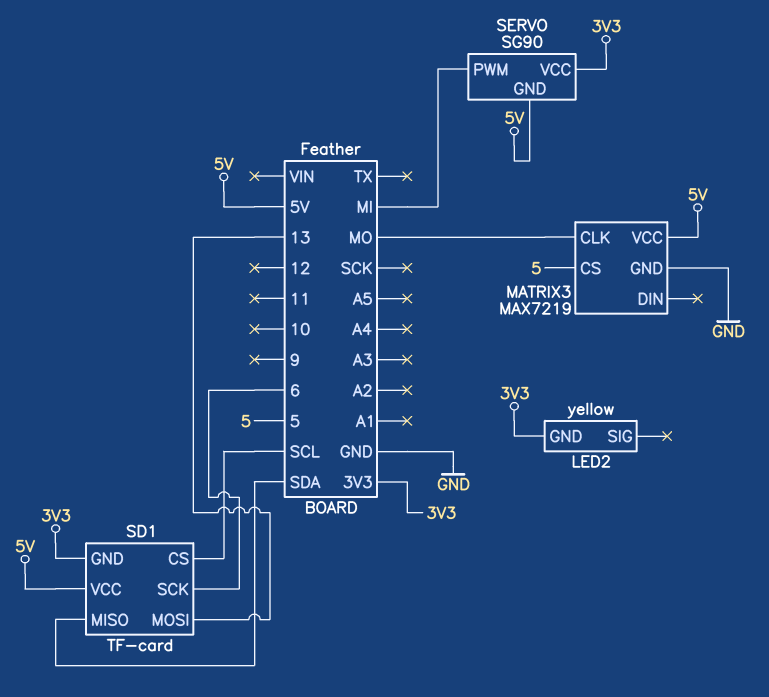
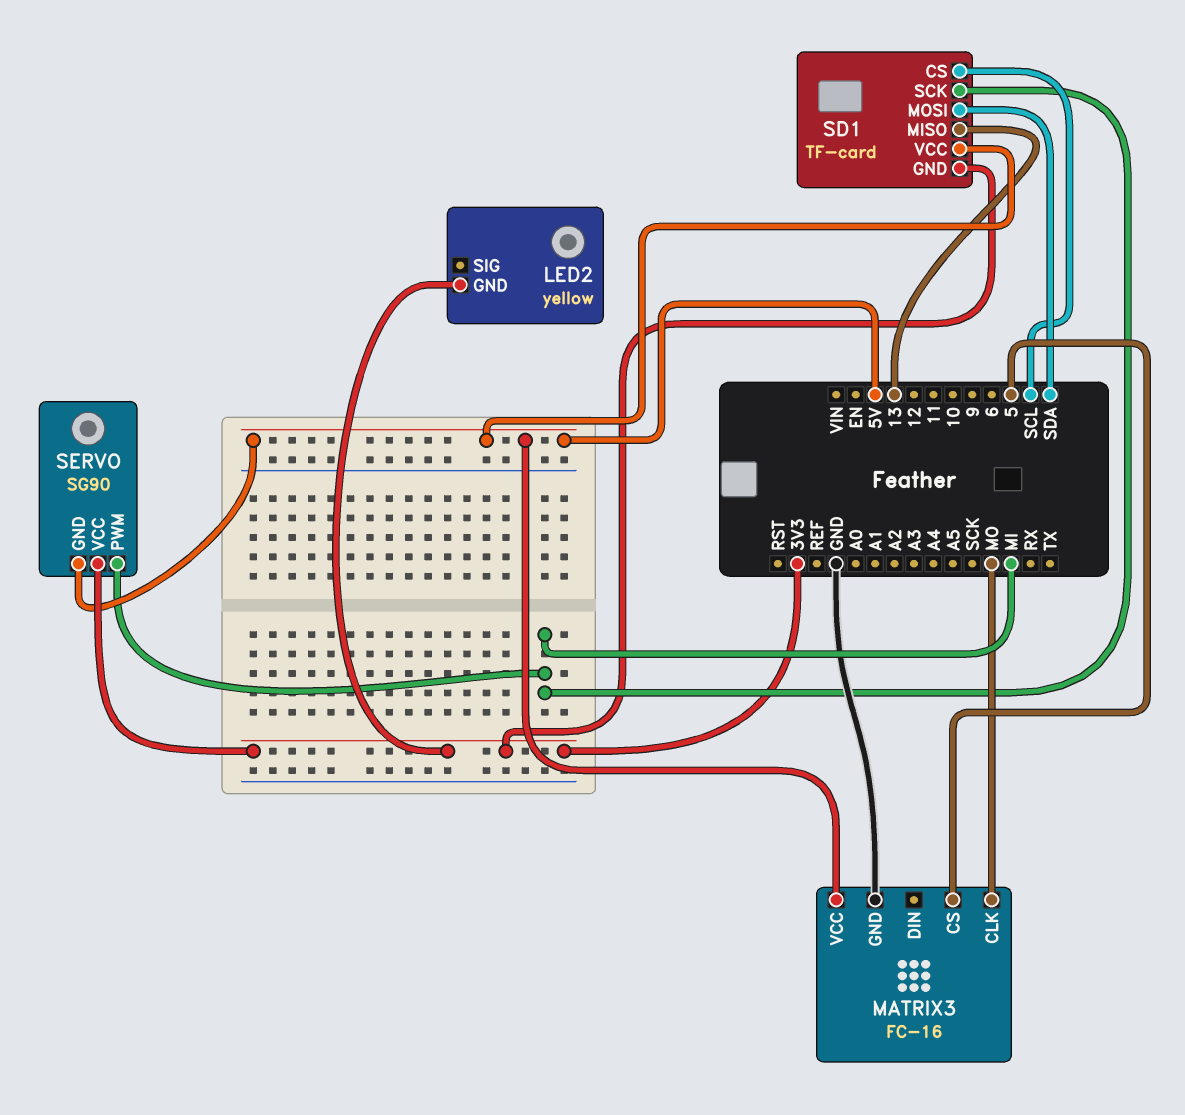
MATRIX3: MAX7219 -> FC-16
SD1 pin MISO: SDA -> 13
SD1 pin MOSI: 13 -> SDA
SD1 pin SCK: 6 -> MI

